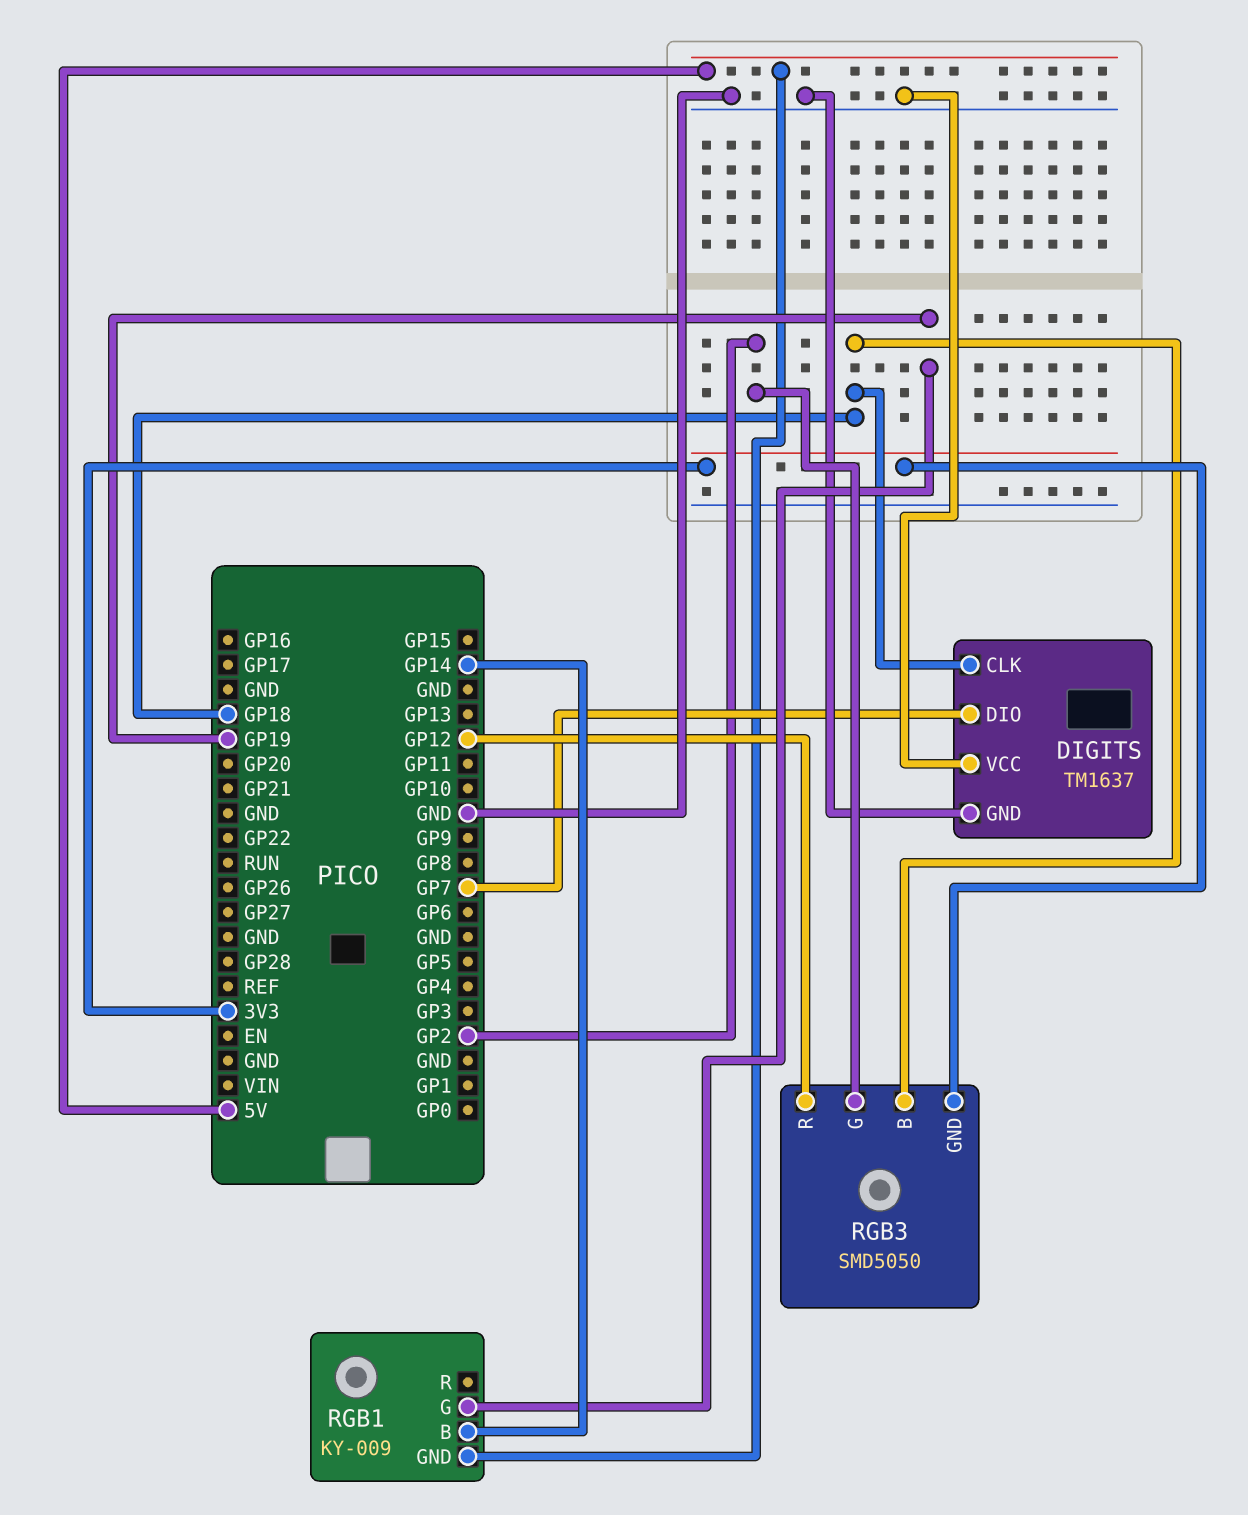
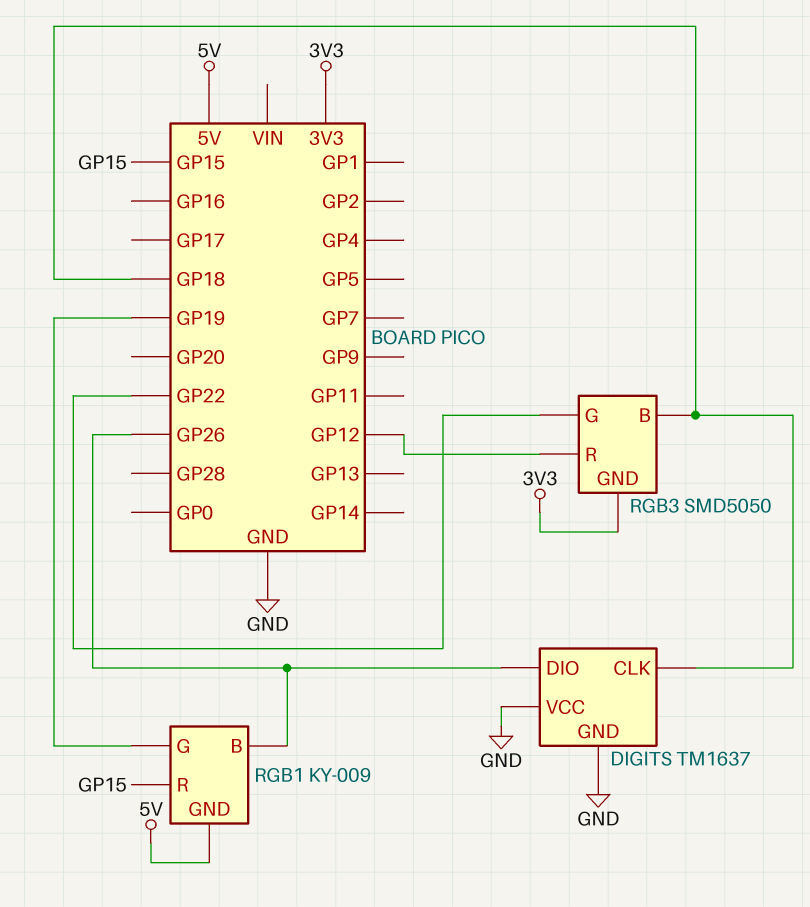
DIGITS pin DIO: GP7 -> GP26
RGB1 pin B: GP14 -> GP26
RGB1 pin R: none -> GP15
RGB3 pin G: GP2 -> GP22

